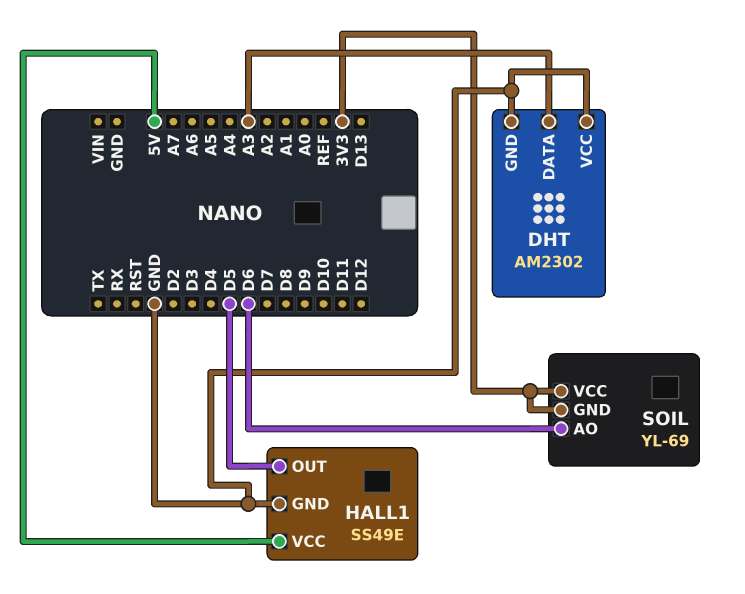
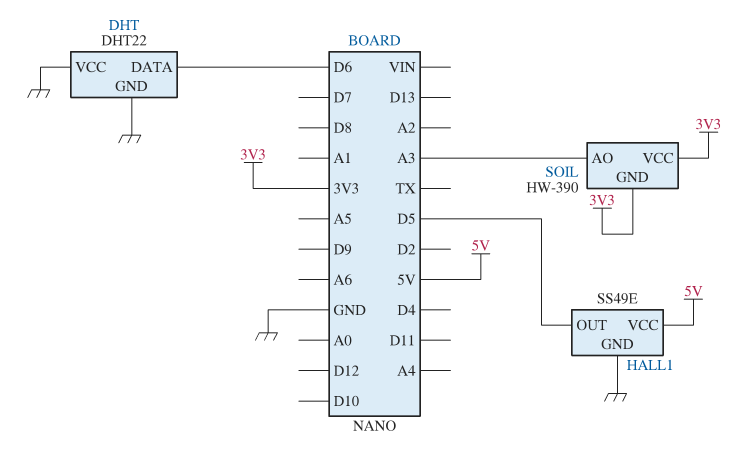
DHT: AM2302 -> DHT22
DHT pin DATA: A3 -> D6
SOIL: YL-69 -> HW-390
SOIL pin AO: D6 -> A3

